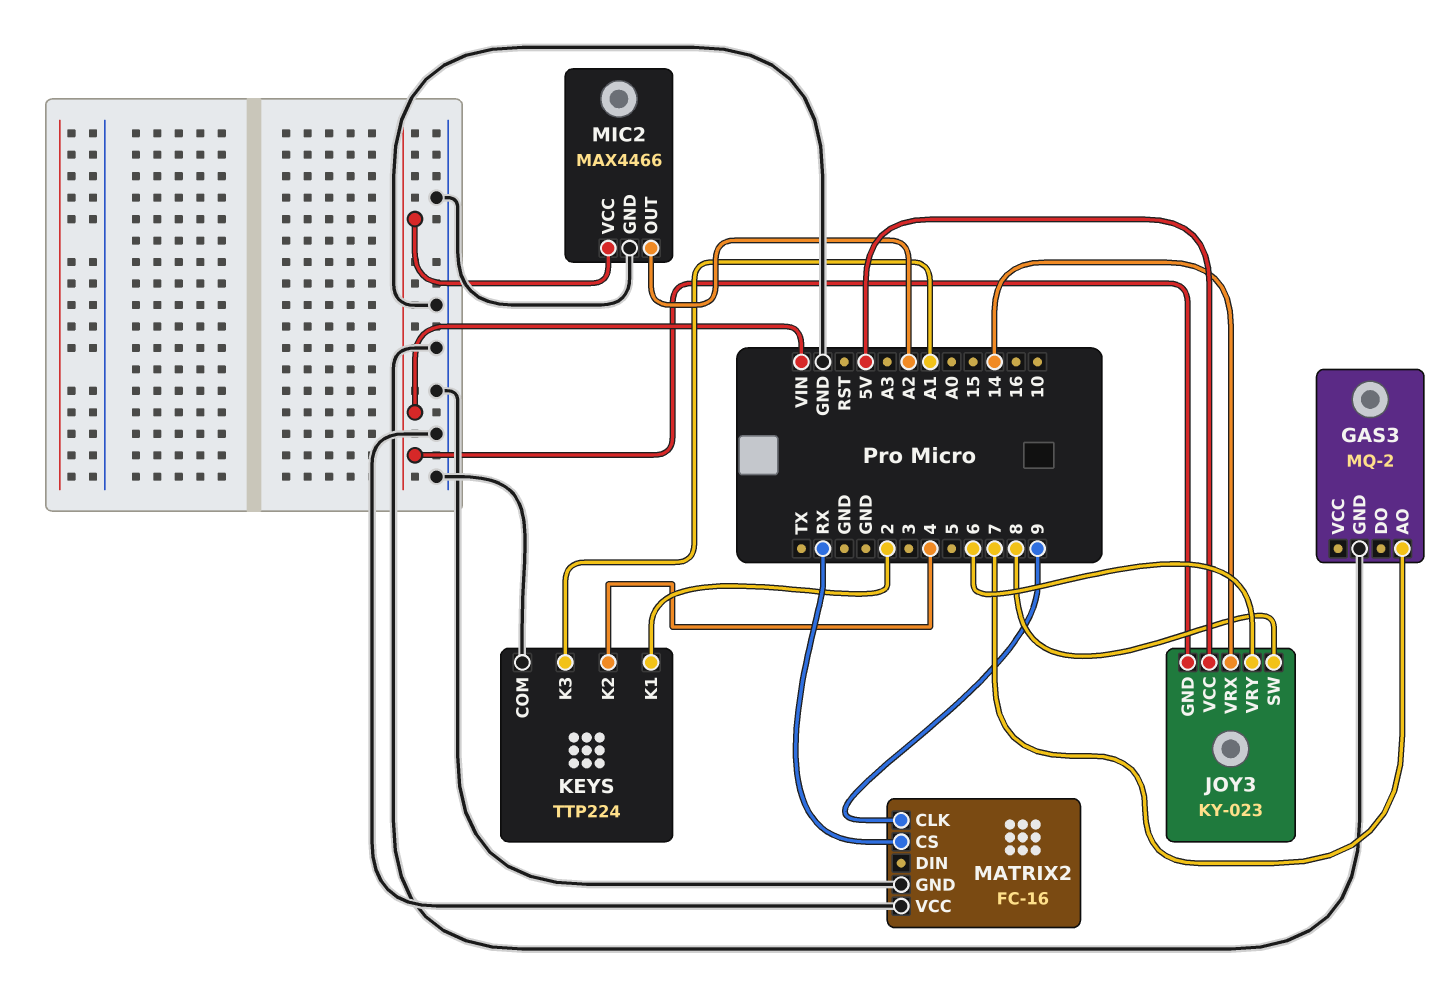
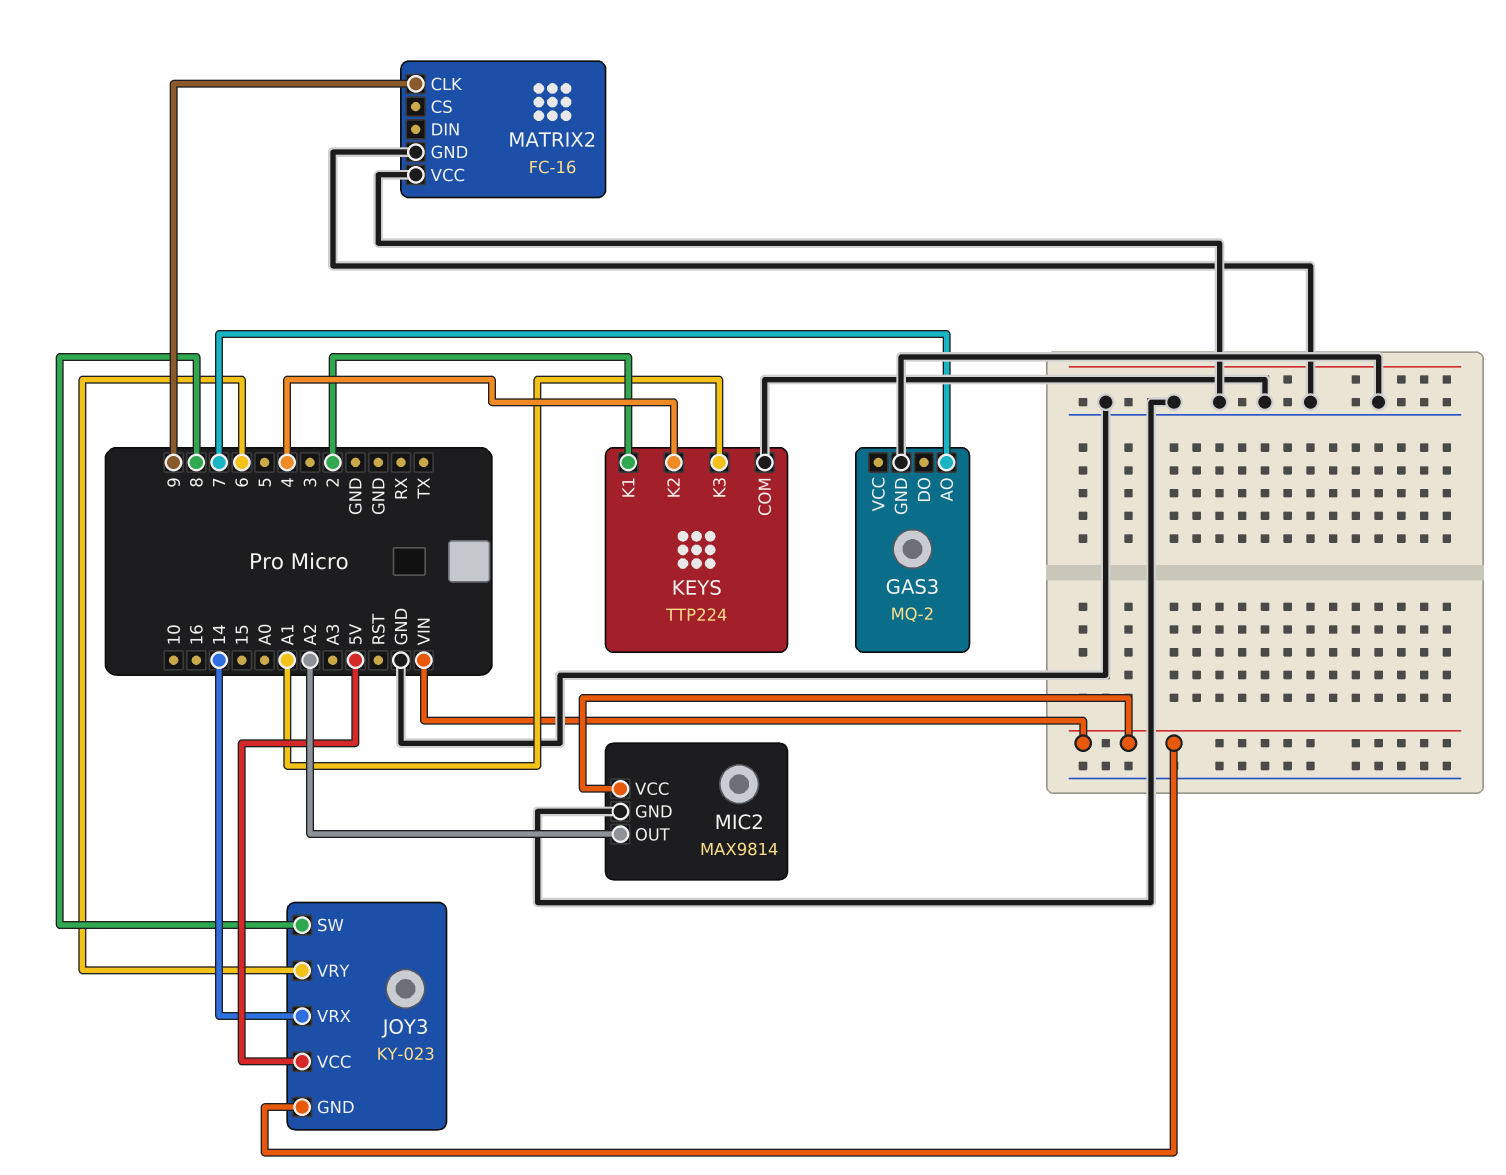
MATRIX2 pin CS: RX -> none
MIC2: MAX4466 -> MAX9814

